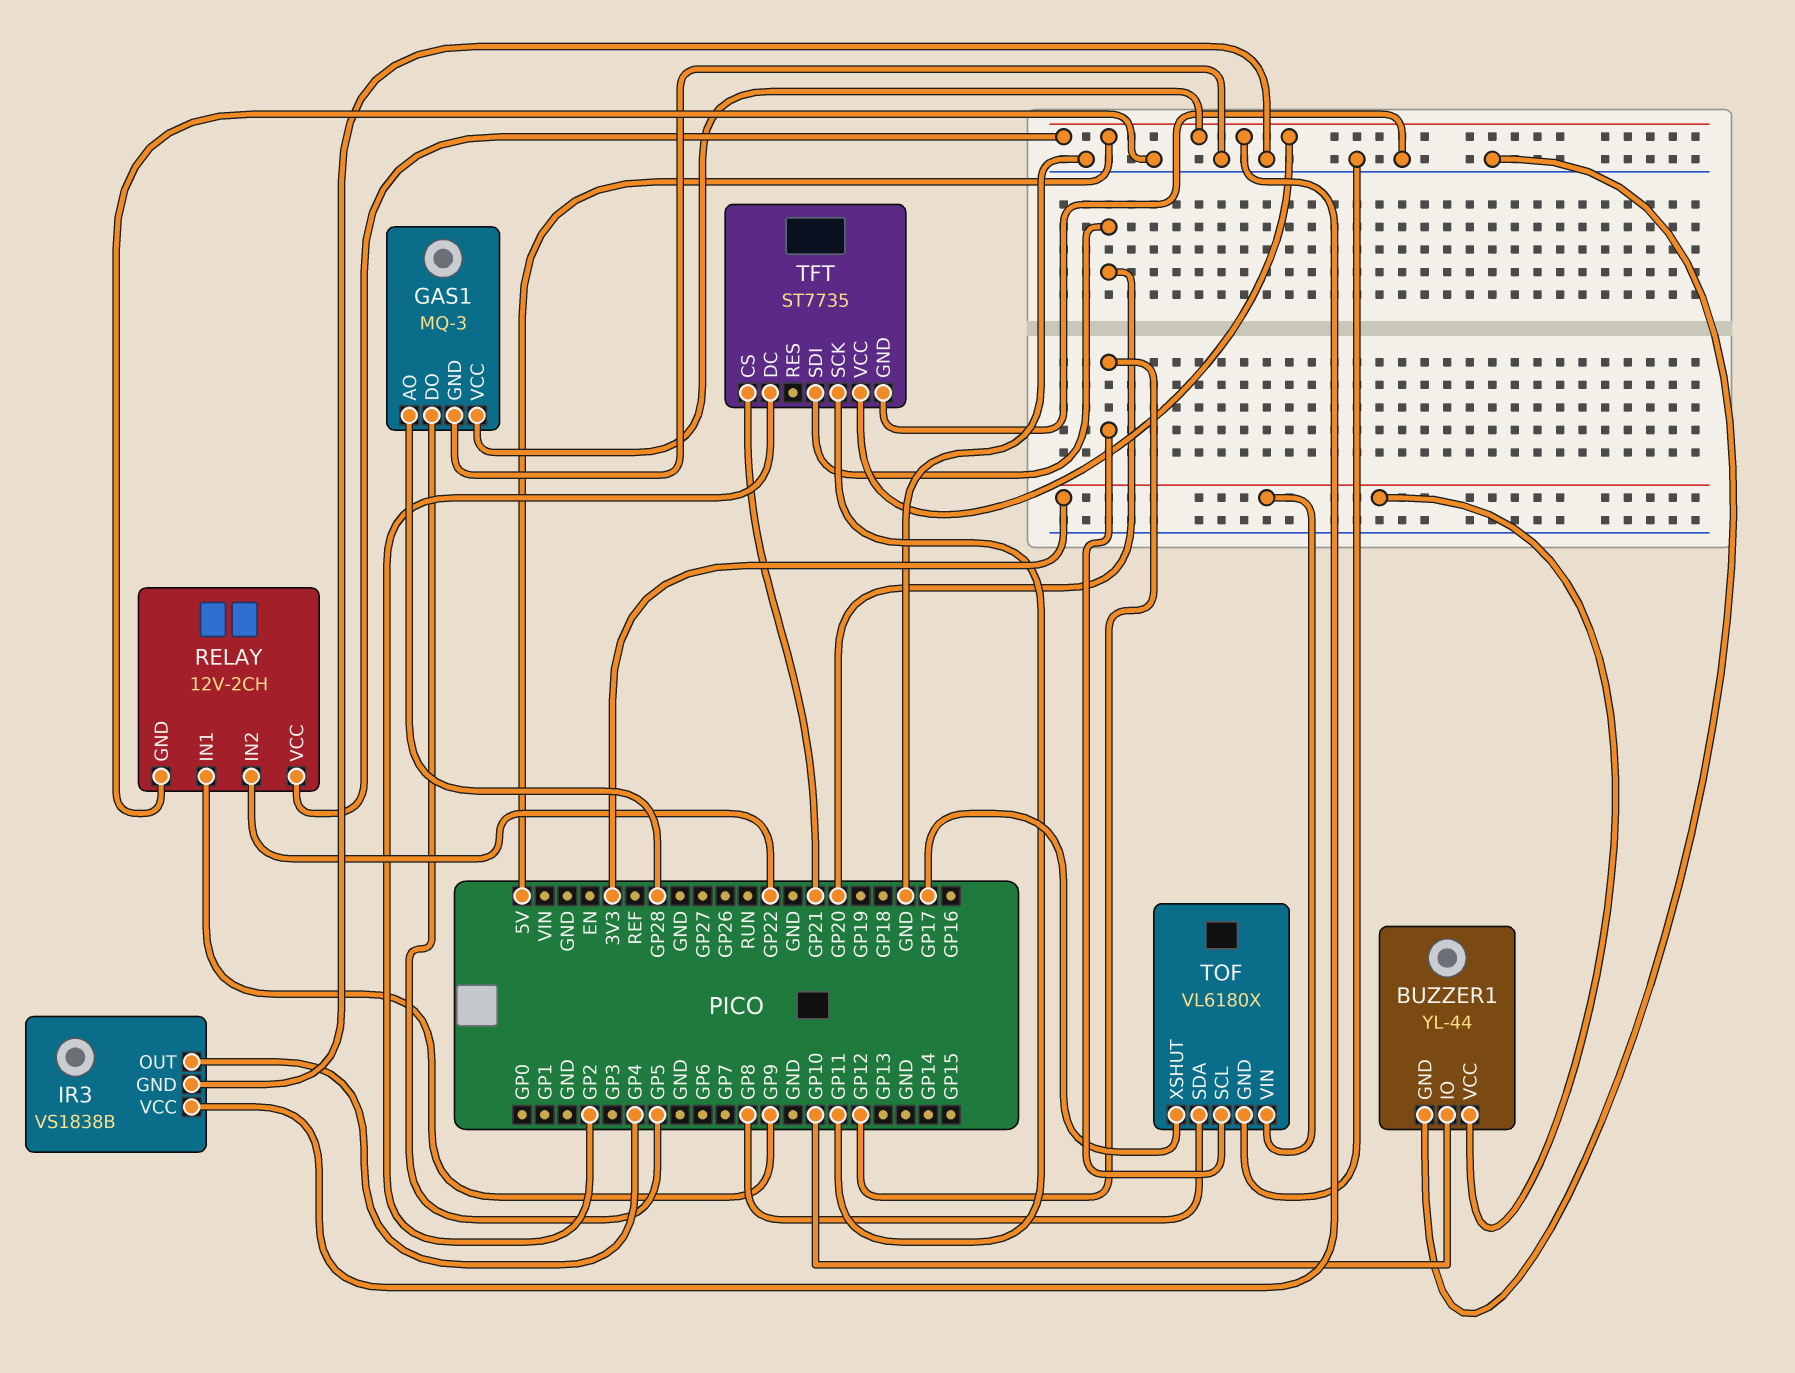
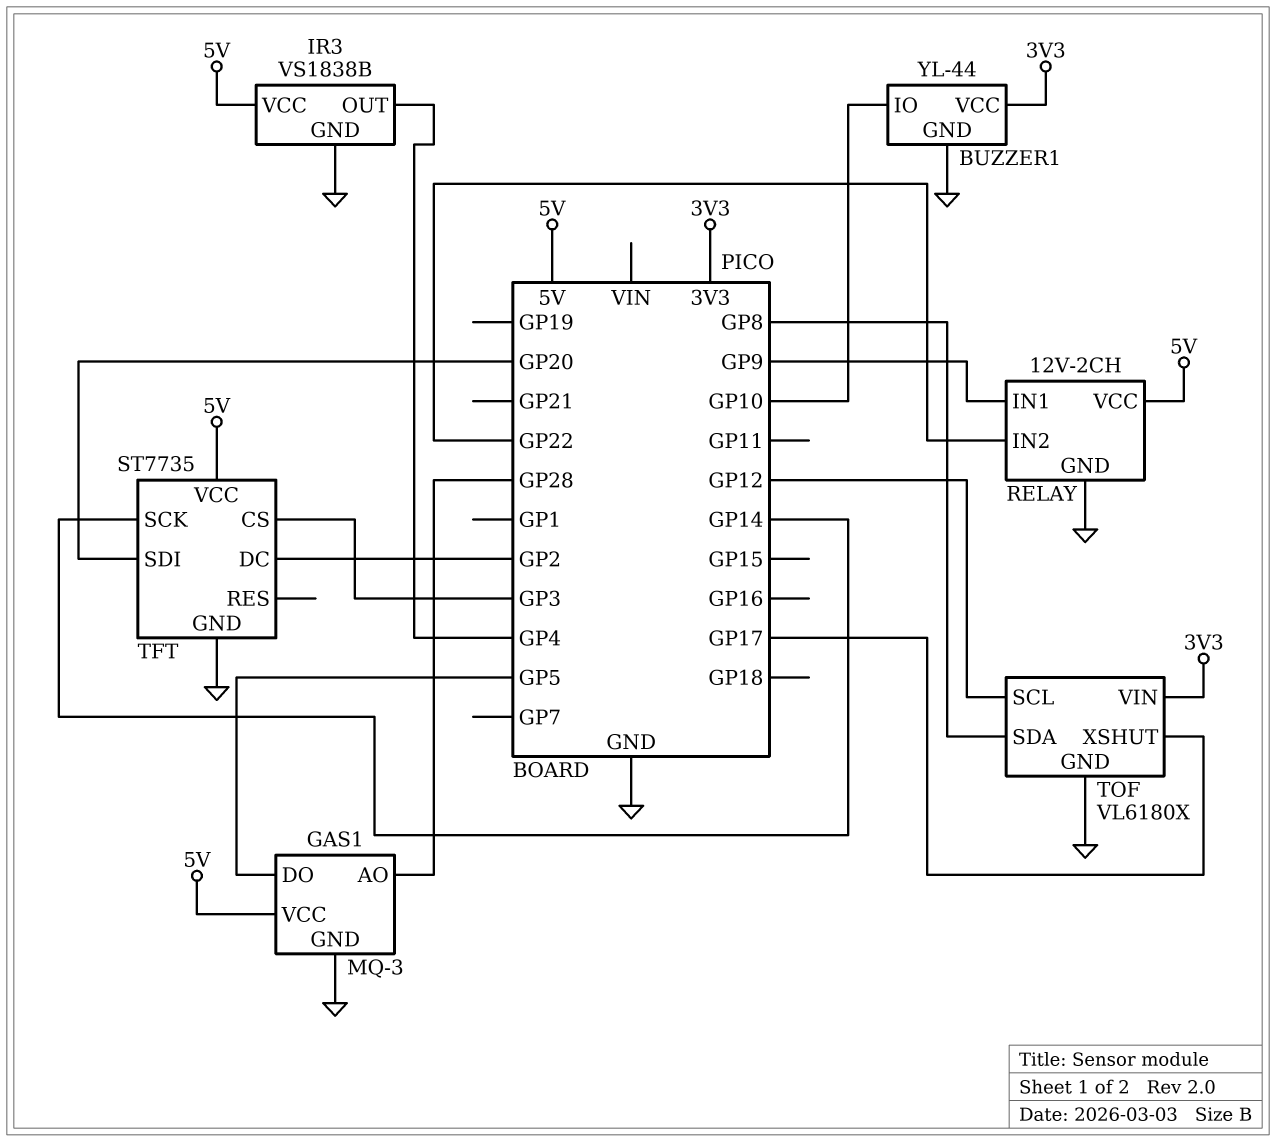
TFT pin CS: GP21 -> GP3
TFT pin SCK: GP11 -> GP14

